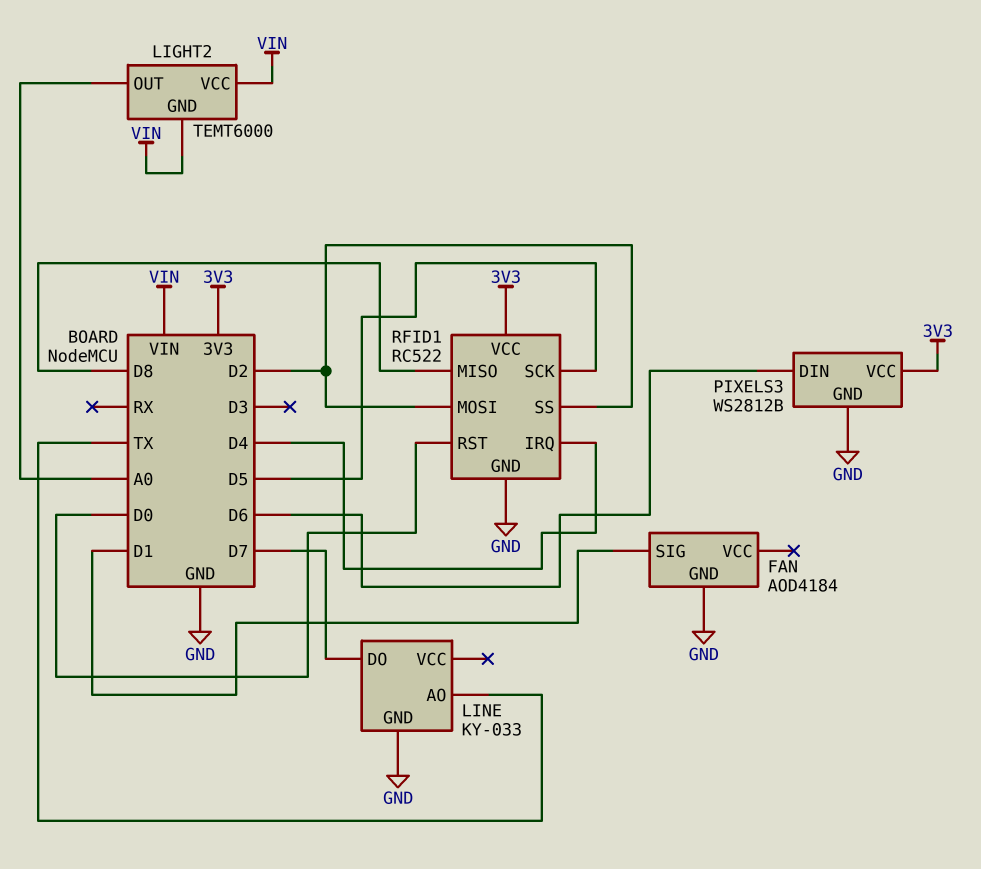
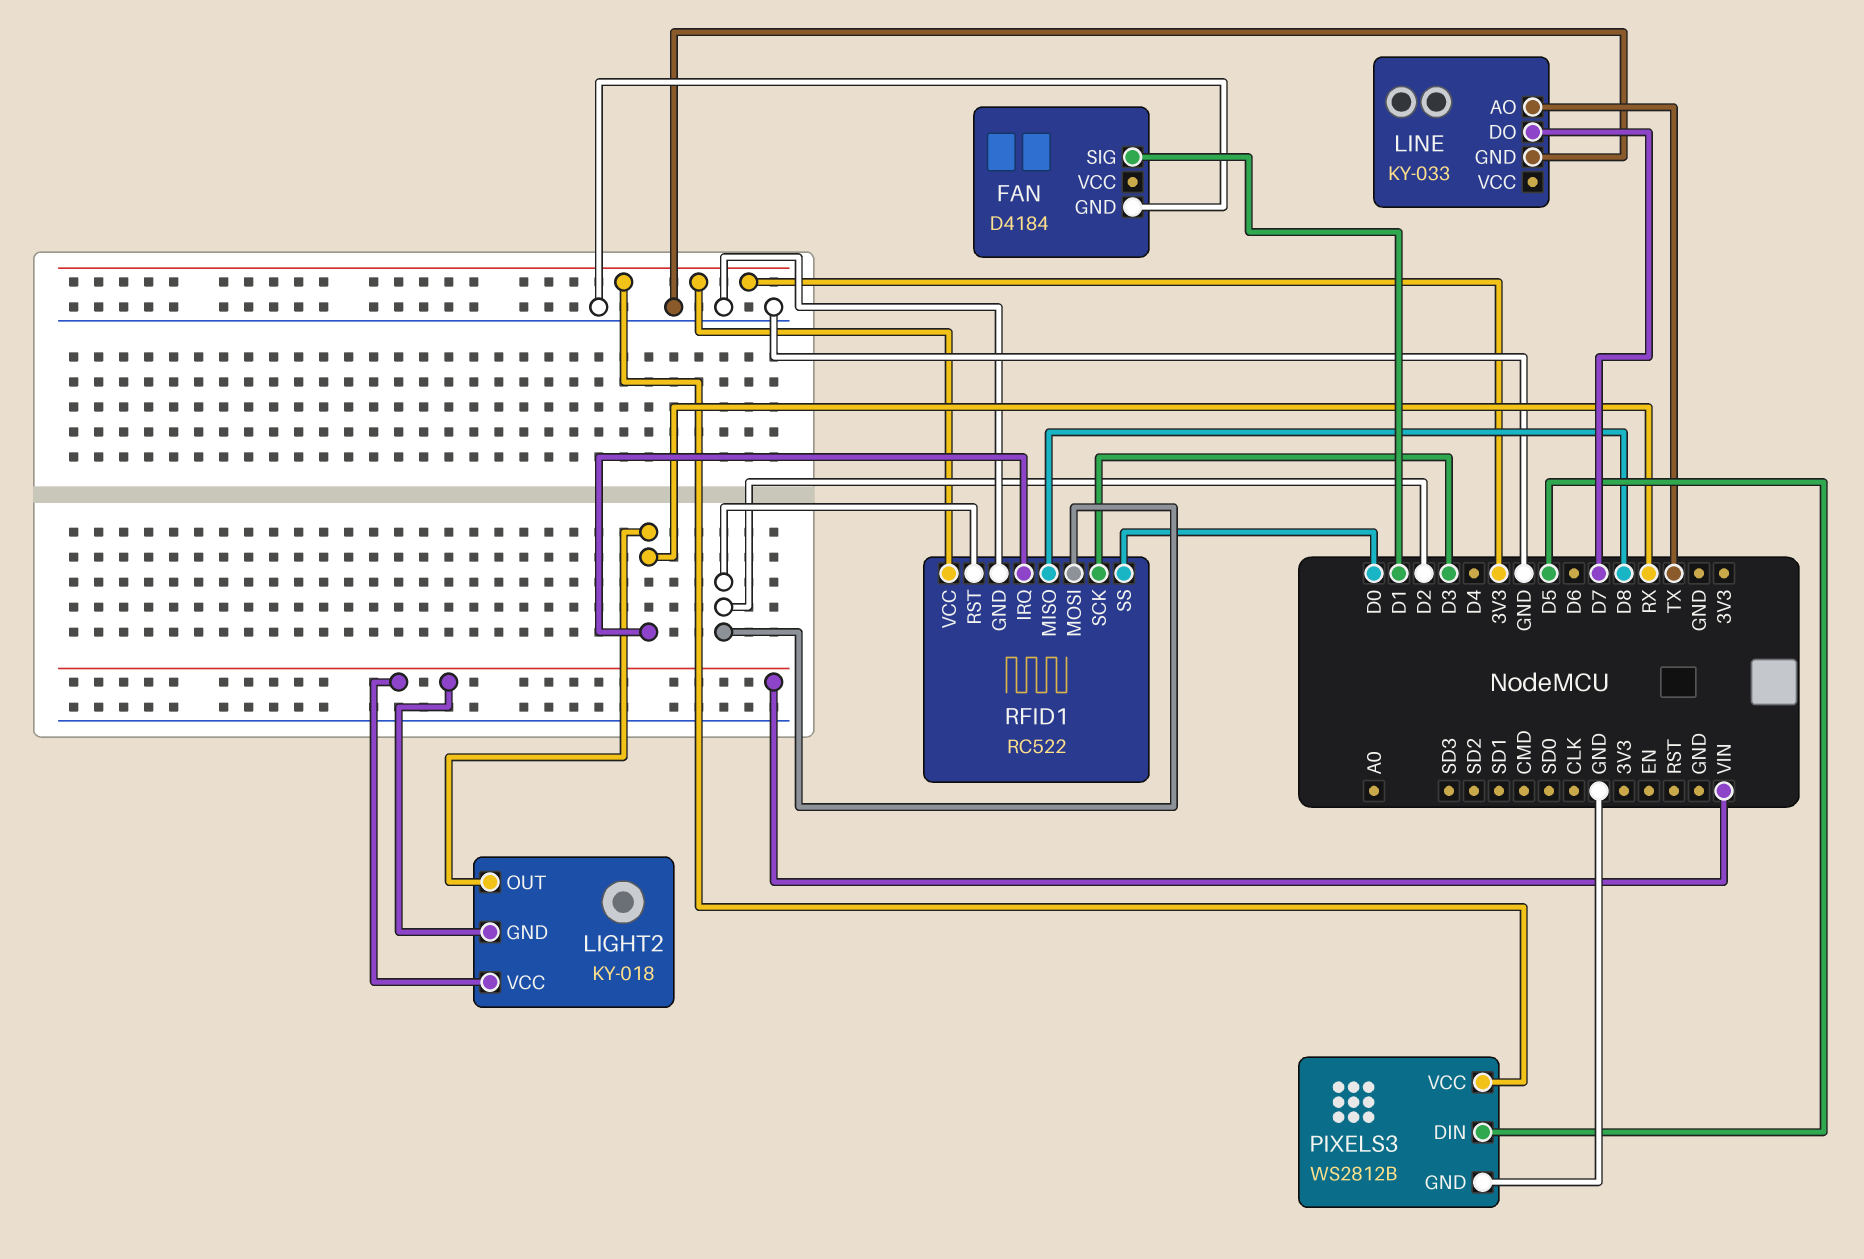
FAN: AOD4184 -> D4184
LIGHT2: TEMT6000 -> KY-018
LIGHT2 pin OUT: A0 -> RX
PIXELS3 pin DIN: D6 -> D5
RFID1 pin IRQ: D4 -> RX
RFID1 pin RST: D0 -> D2
RFID1 pin SCK: D5 -> D3
RFID1 pin SS: D2 -> D0

